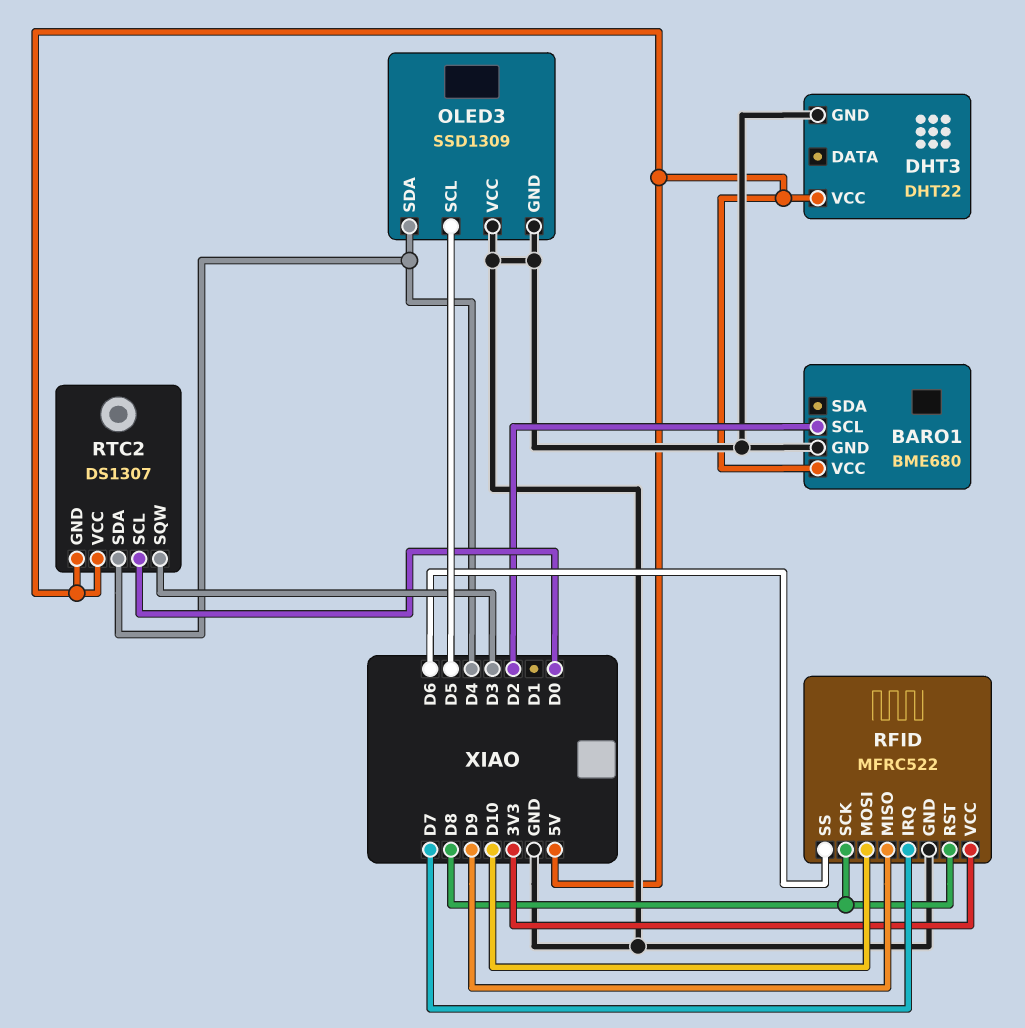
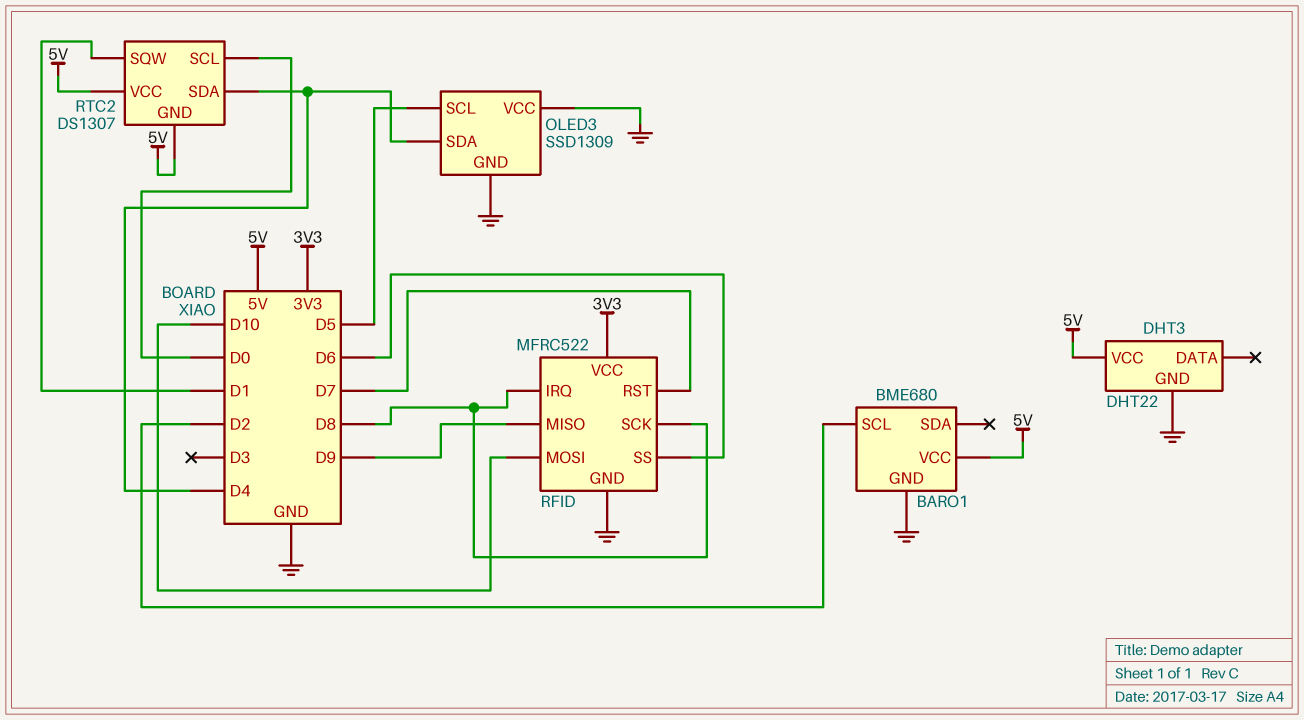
RFID pin IRQ: D7 -> D8
RFID pin RST: D8 -> D7
RTC2 pin SQW: D3 -> D1

